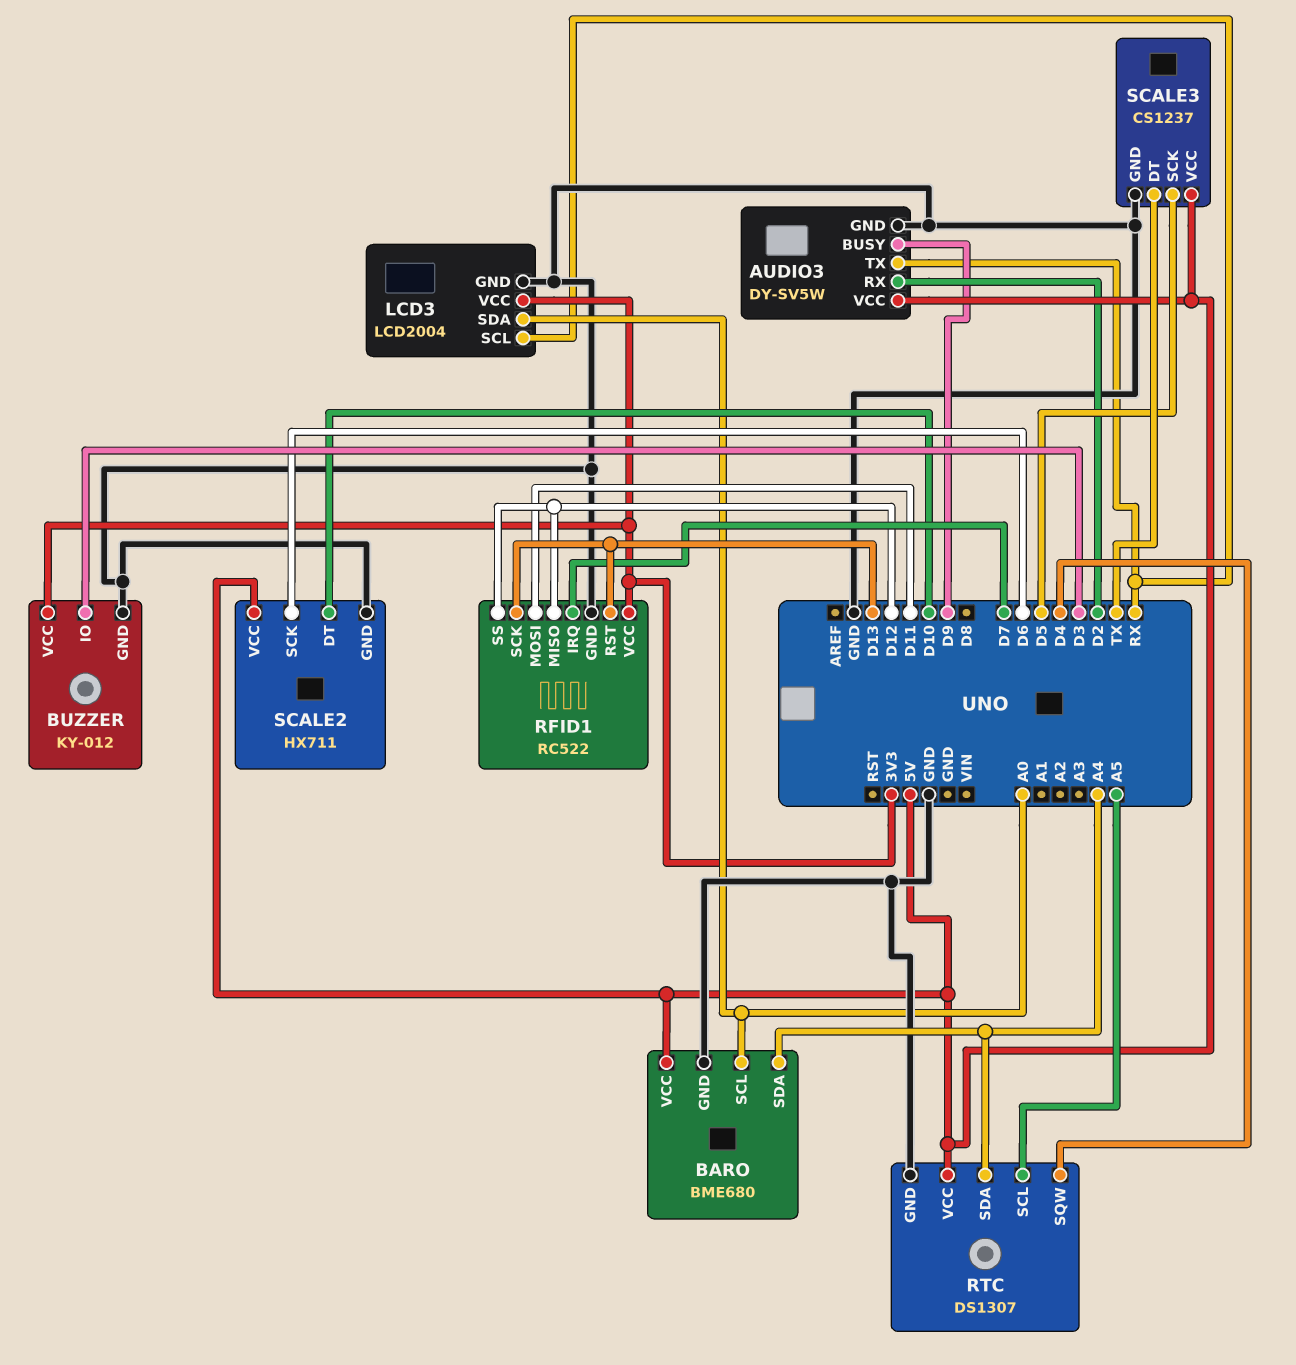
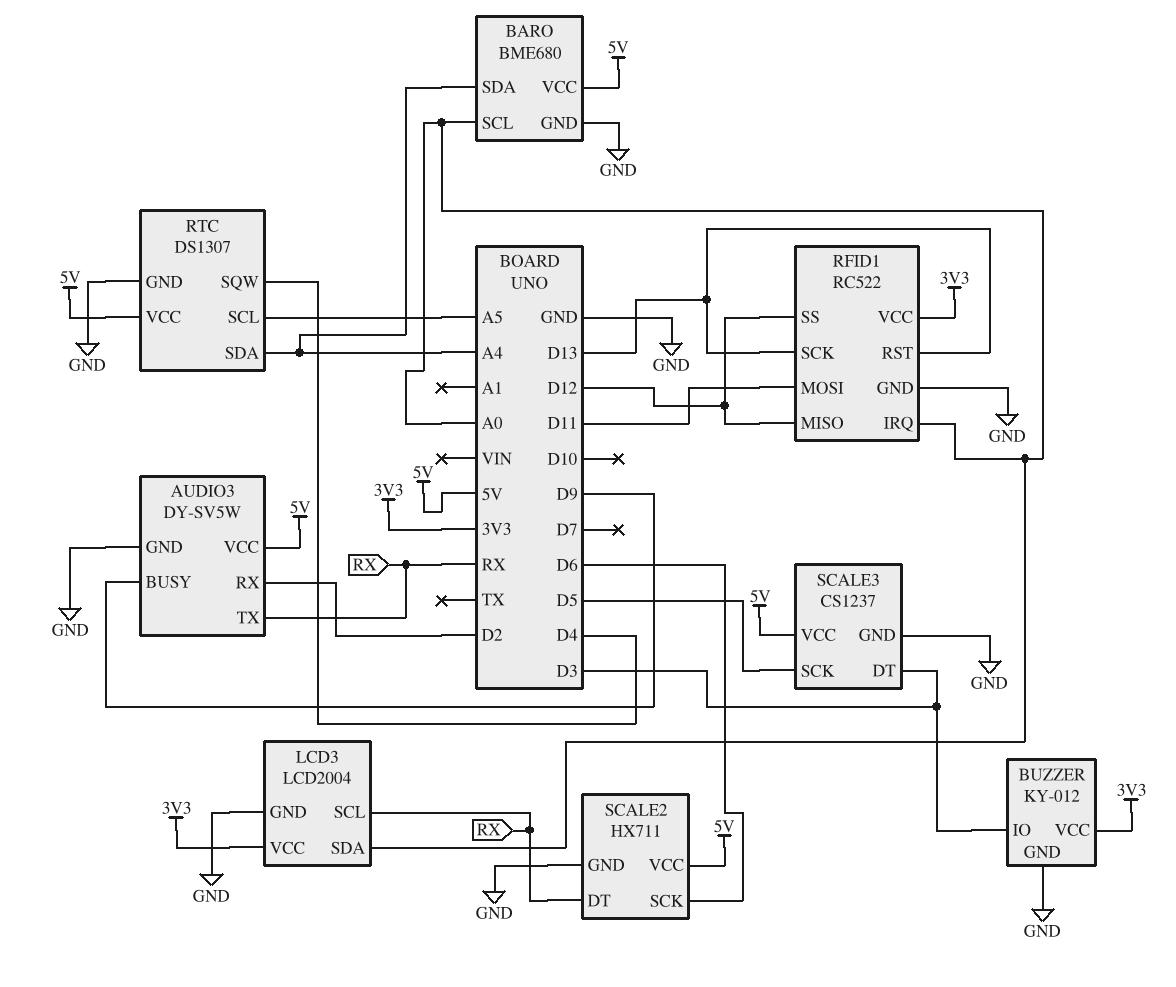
RFID1 pin IRQ: D7 -> A0
SCALE2 pin DT: D10 -> RX
SCALE3 pin DT: TX -> D3

